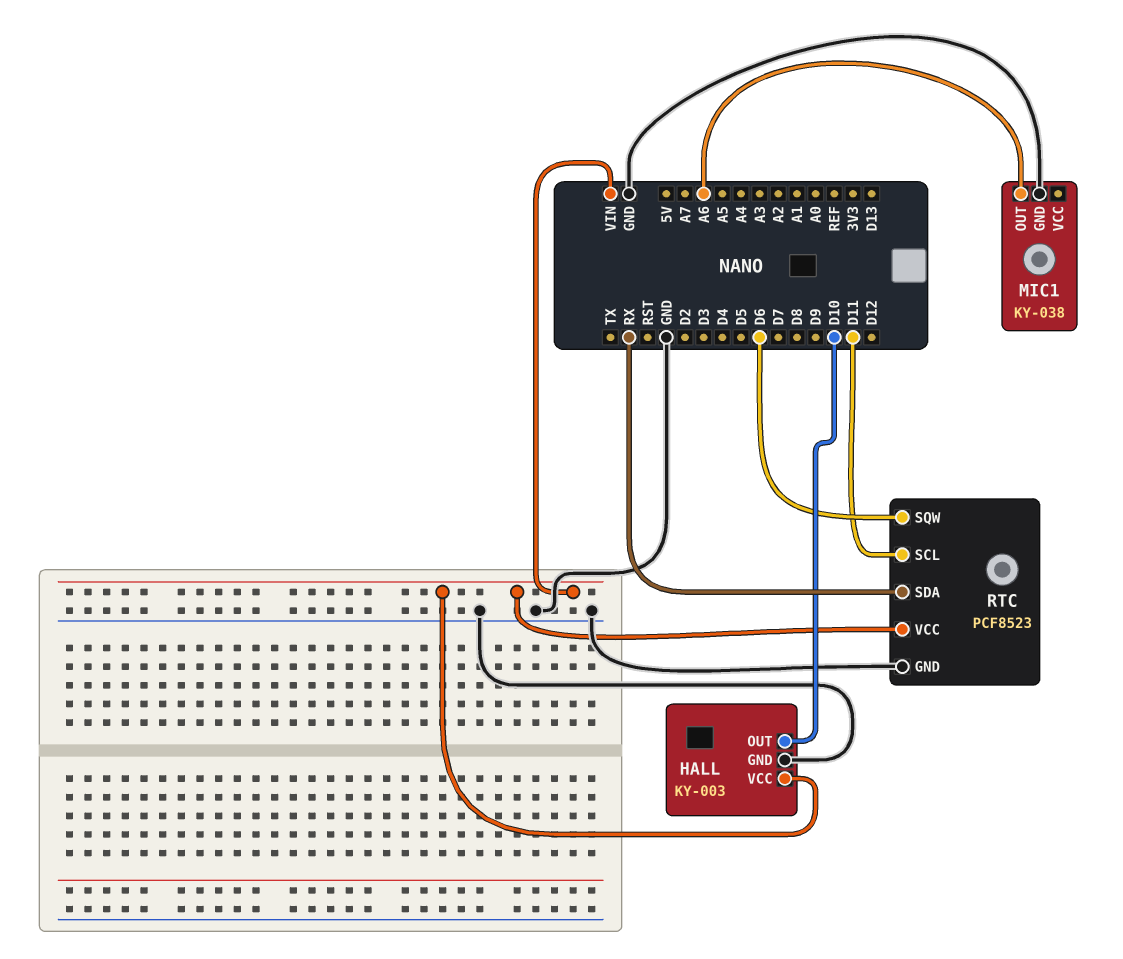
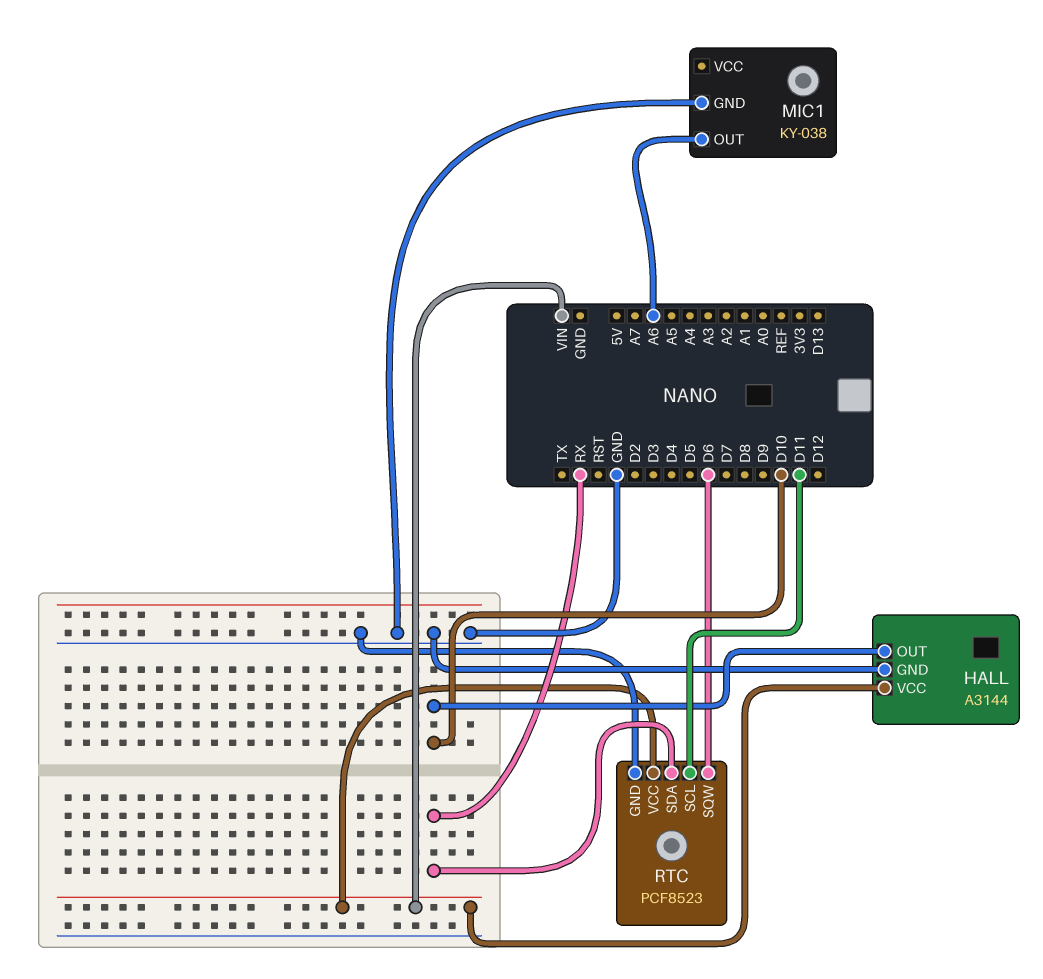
HALL: KY-003 -> A3144

